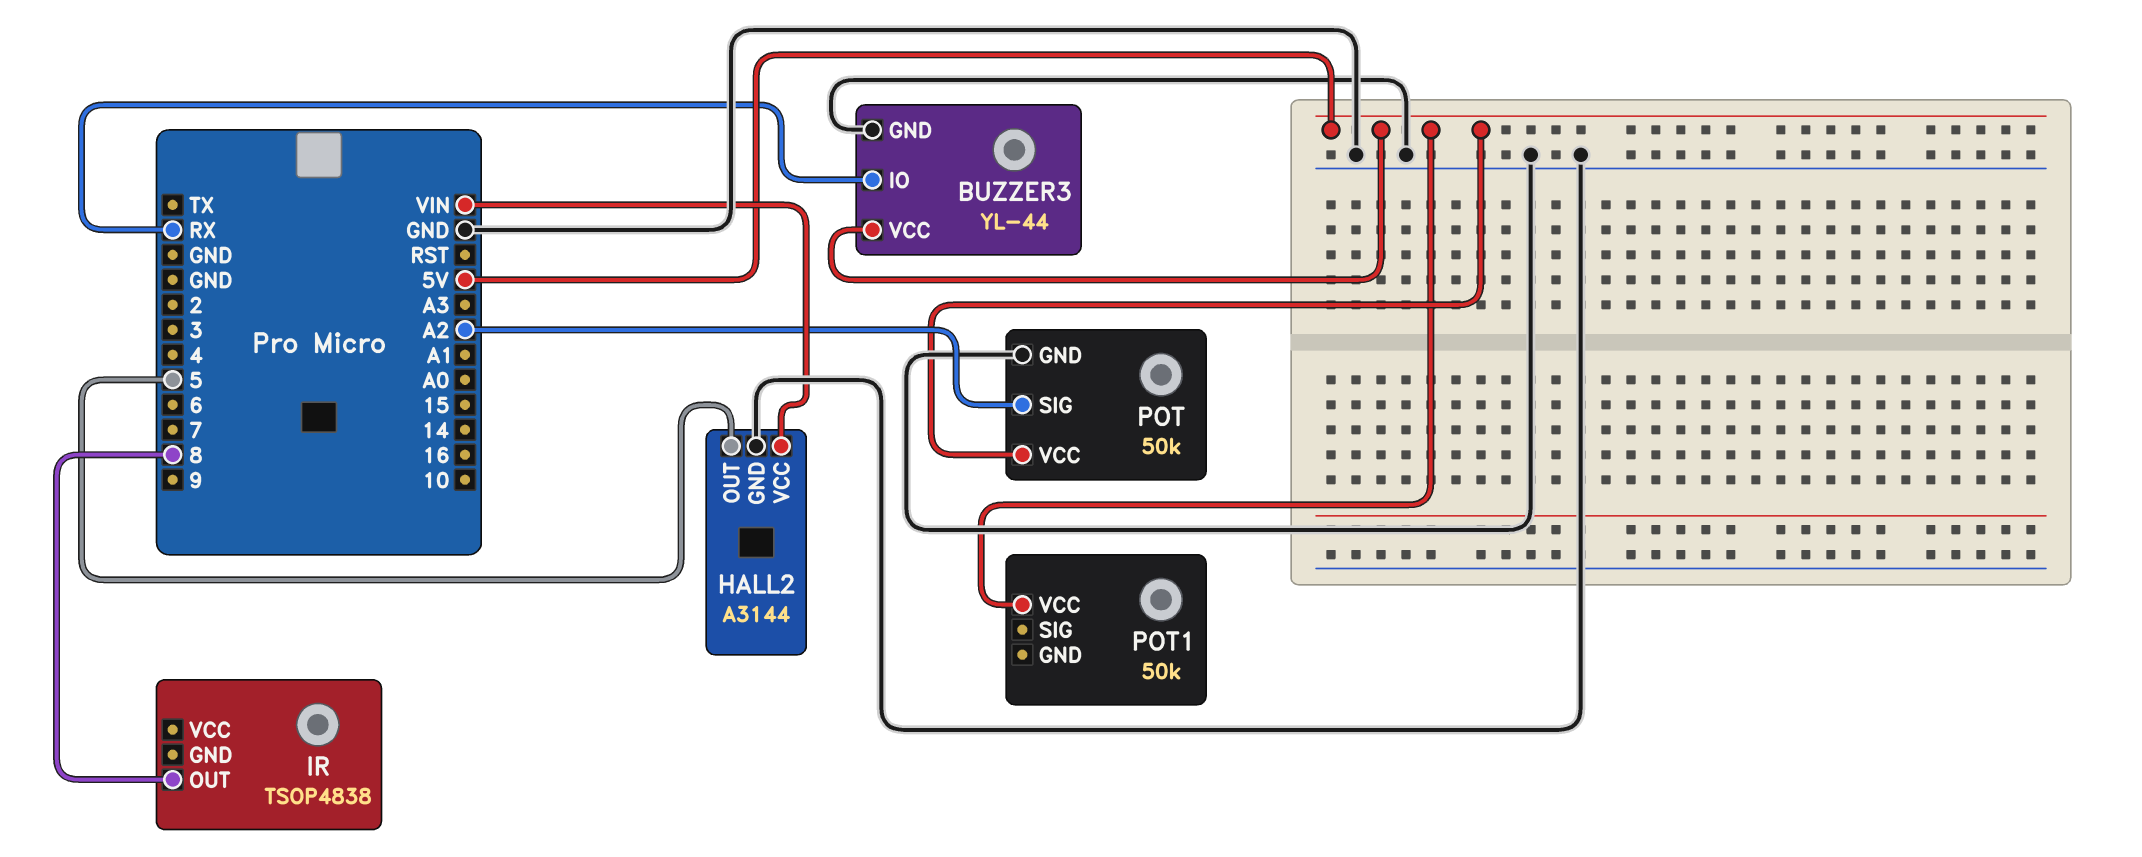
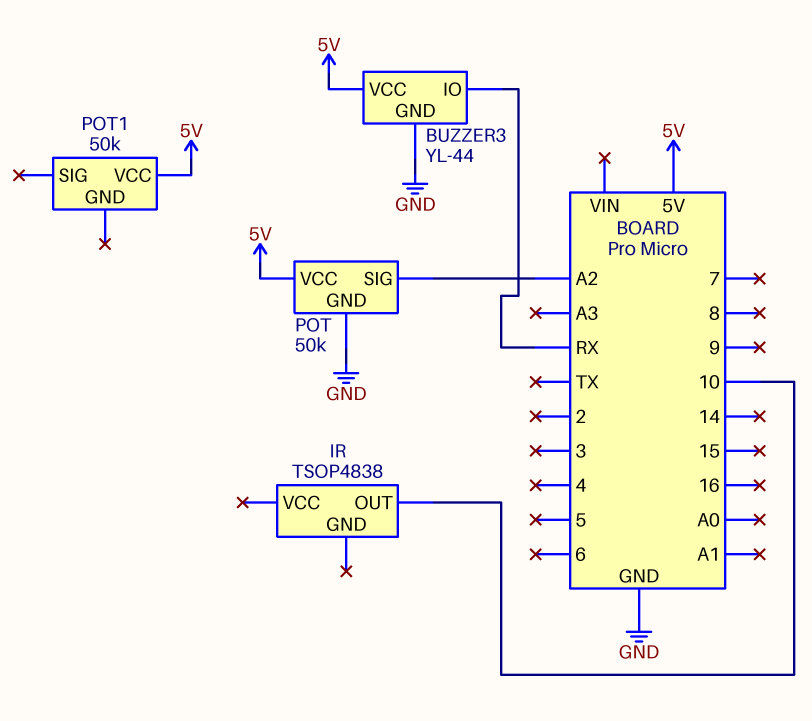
HALL2: A3144 -> none
HALL2 pin GND: GND -> none
HALL2 pin OUT: 5 -> none
HALL2 pin VCC: VIN -> none
IR pin OUT: 8 -> 10

